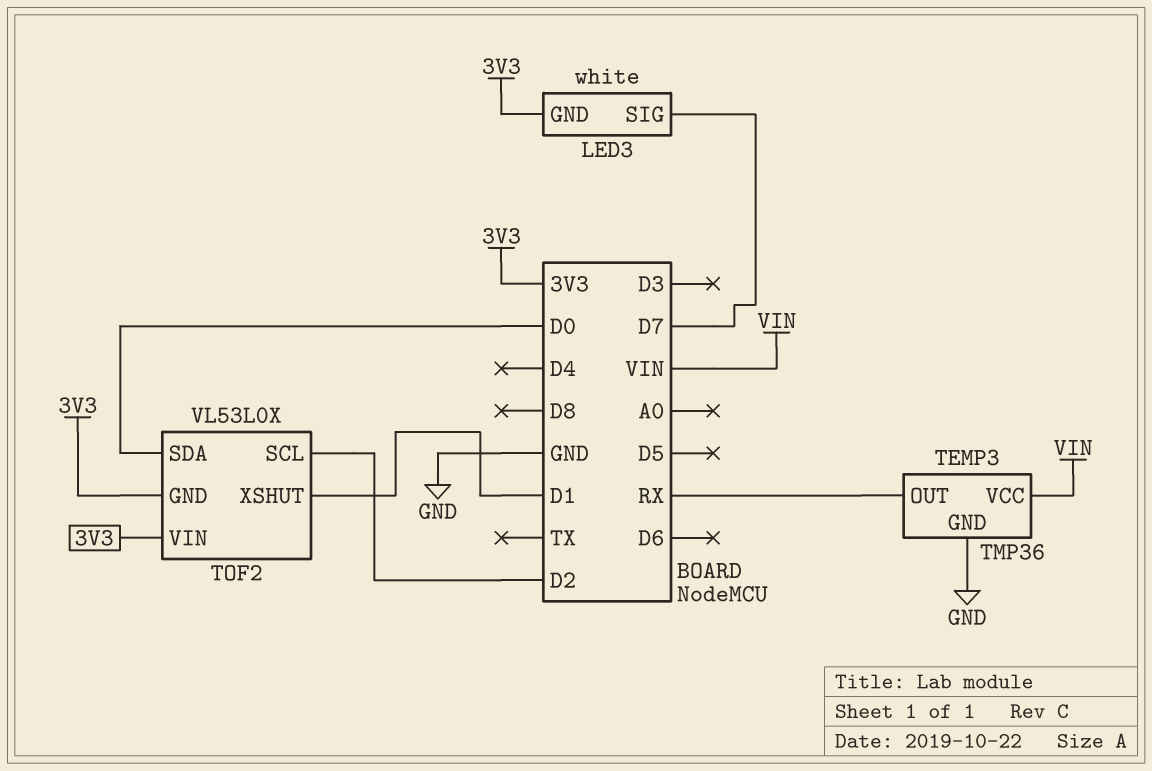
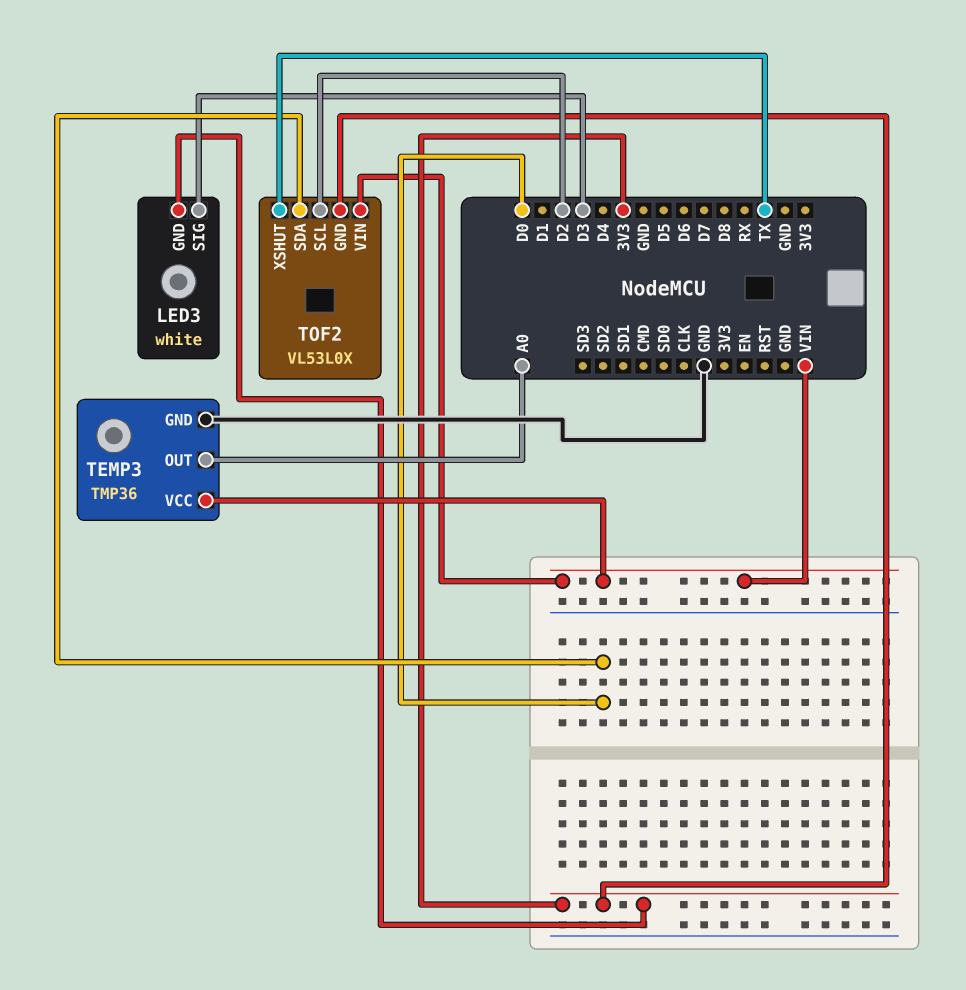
LED3 pin SIG: D7 -> D3
TEMP3 pin OUT: RX -> A0
TOF2 pin VIN: 3V3 -> VIN
TOF2 pin XSHUT: D1 -> TX

